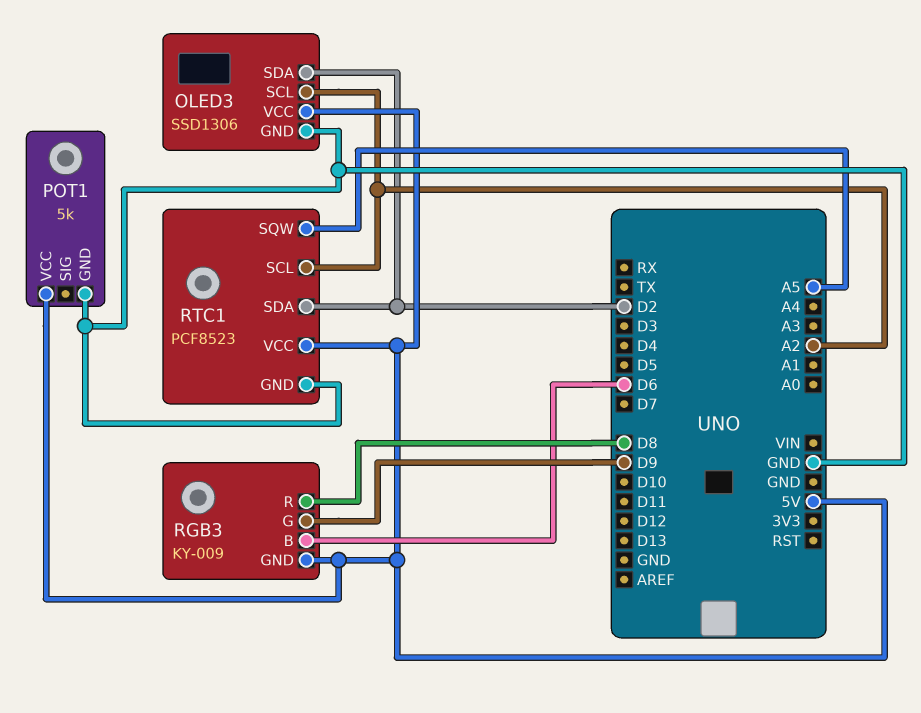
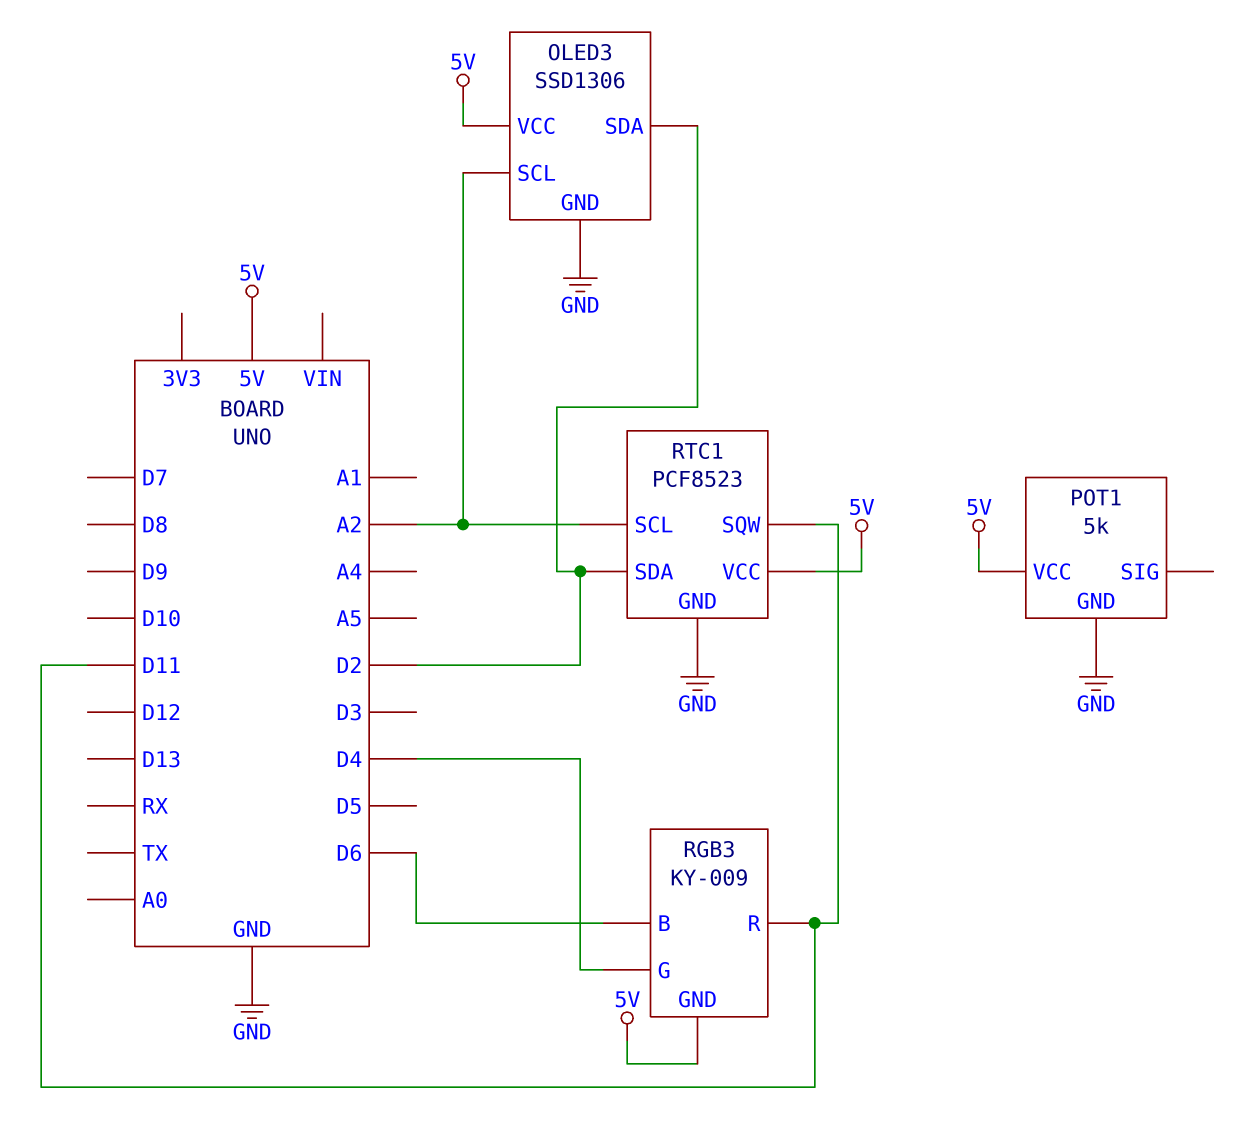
RGB3 pin G: D9 -> D4
RGB3 pin R: D8 -> D11
RTC1 pin SQW: A5 -> D11

